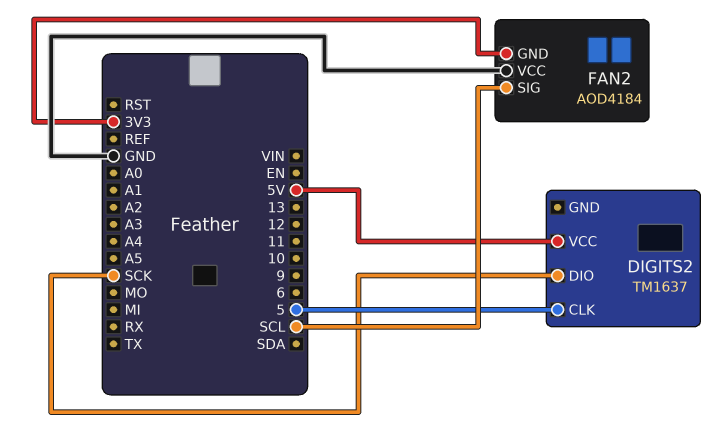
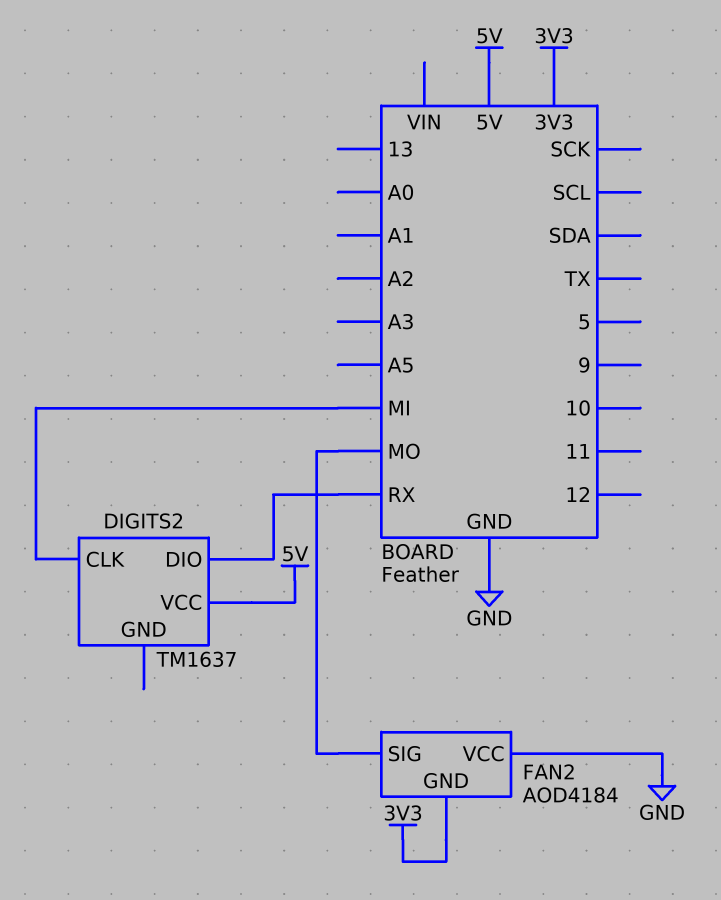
DIGITS2 pin CLK: 5 -> MI
DIGITS2 pin DIO: SCK -> RX
FAN2 pin SIG: SCL -> MO

